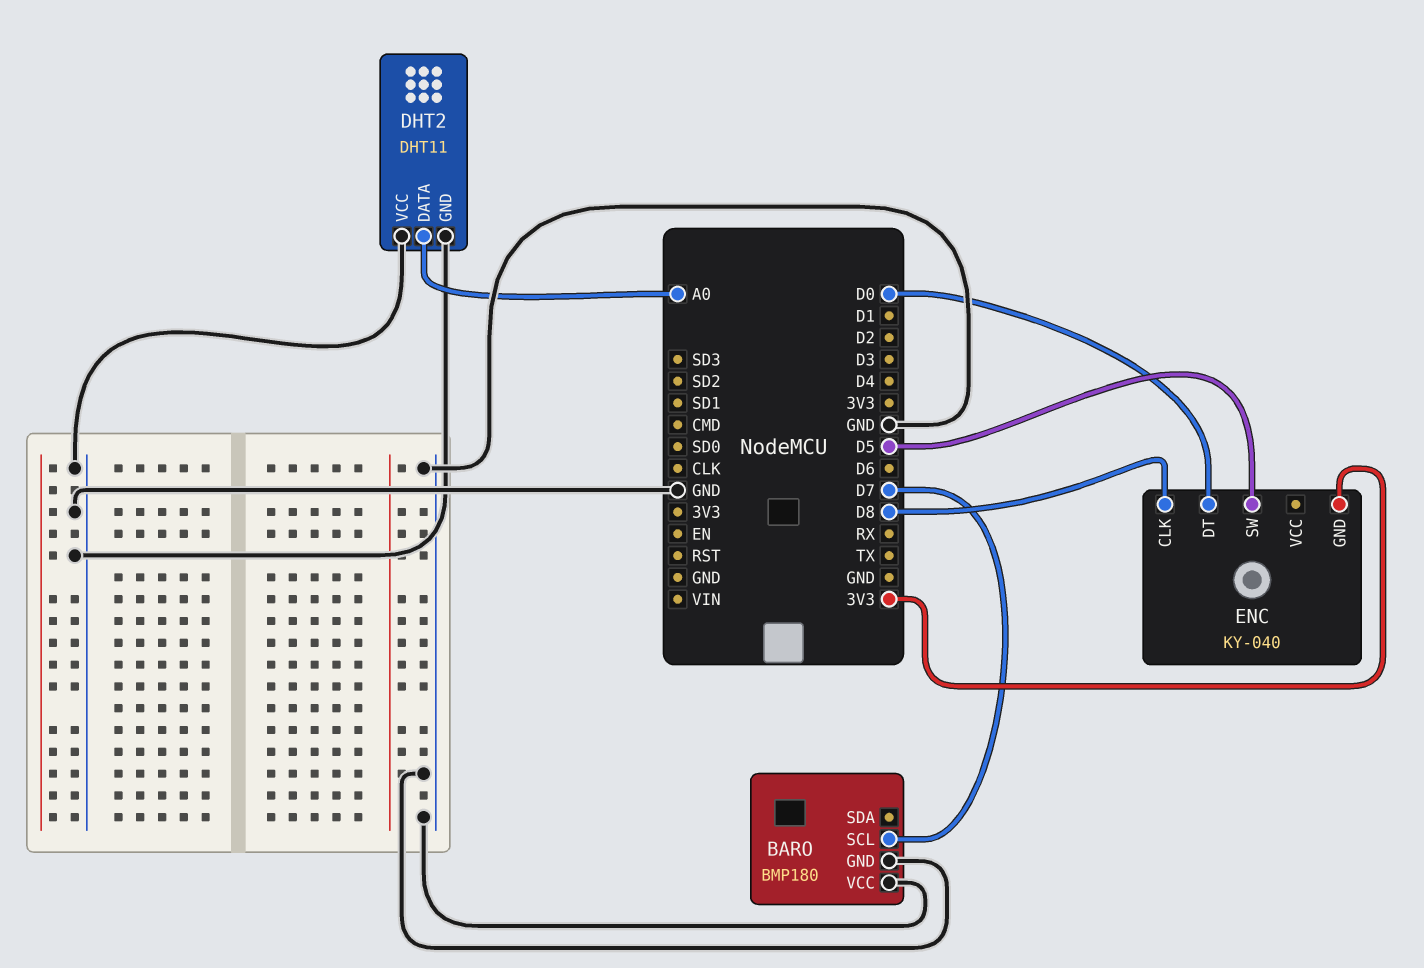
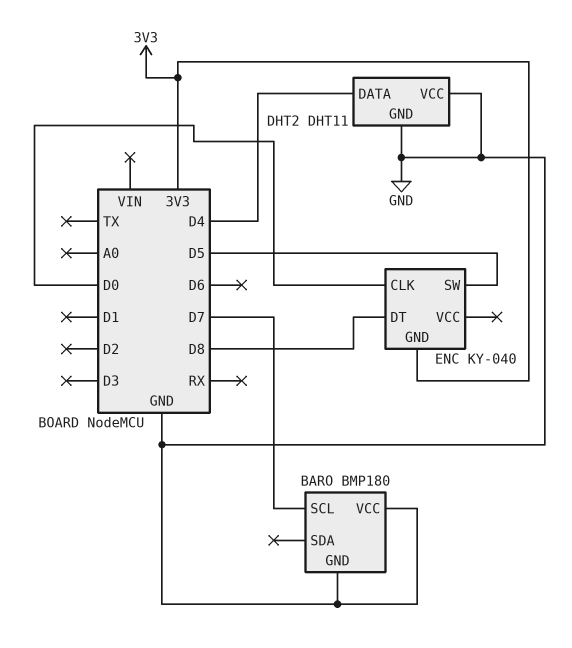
DHT2 pin DATA: A0 -> D4
ENC pin CLK: D8 -> D0
ENC pin DT: D0 -> D8

